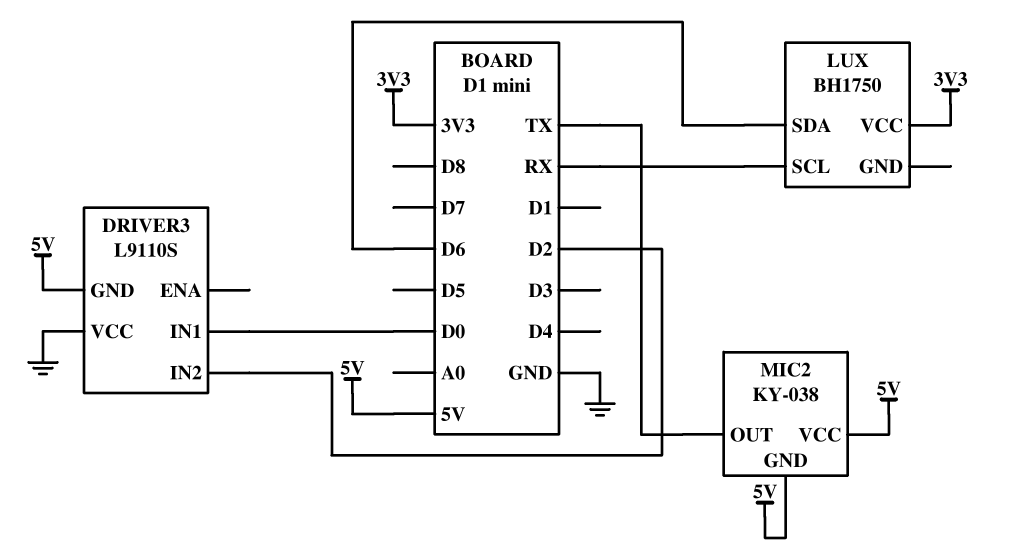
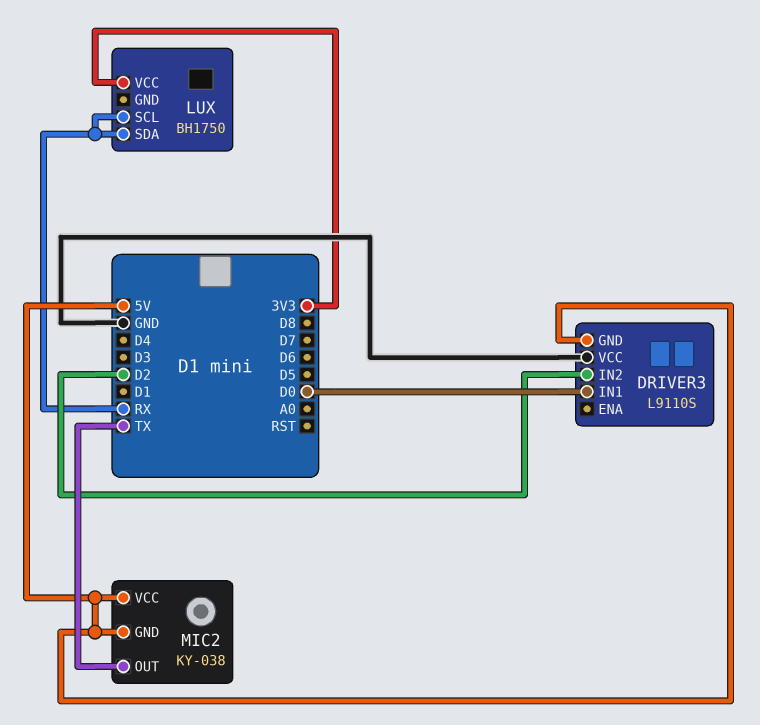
LUX pin SDA: D6 -> RX

